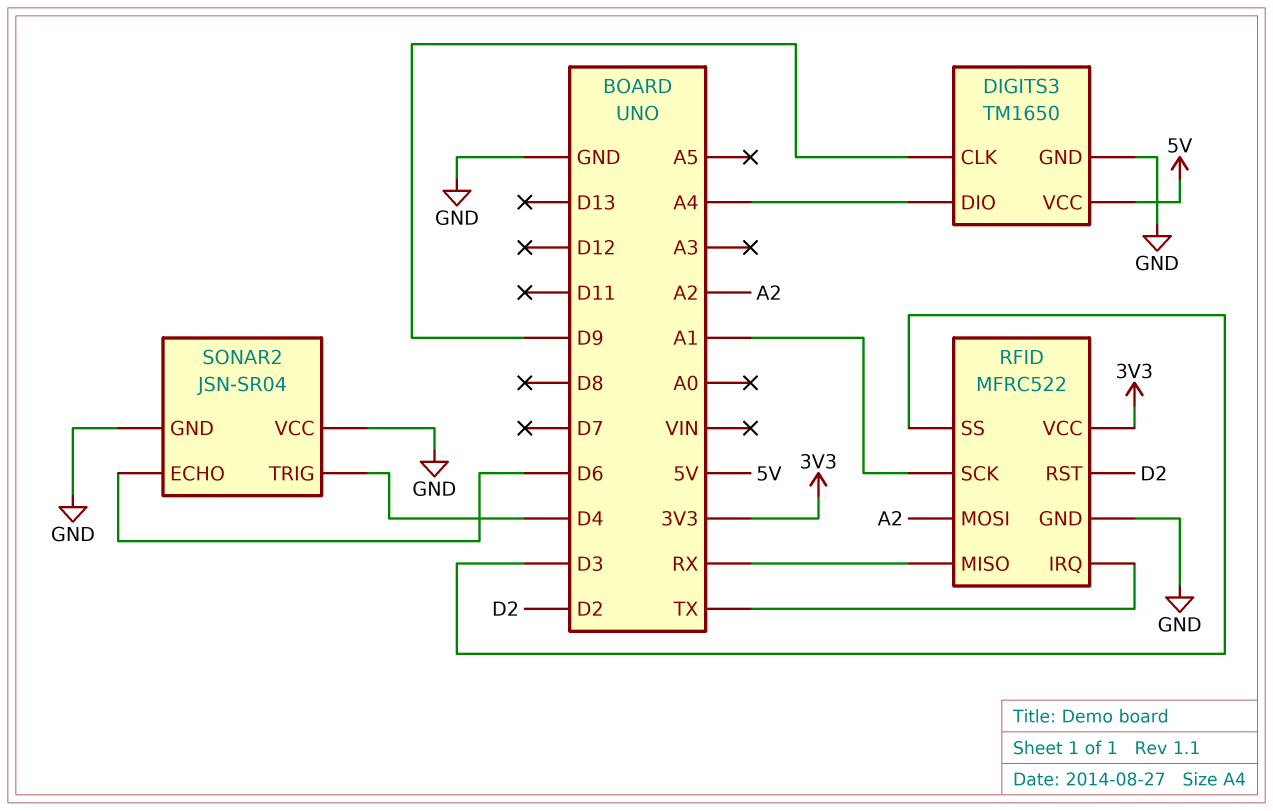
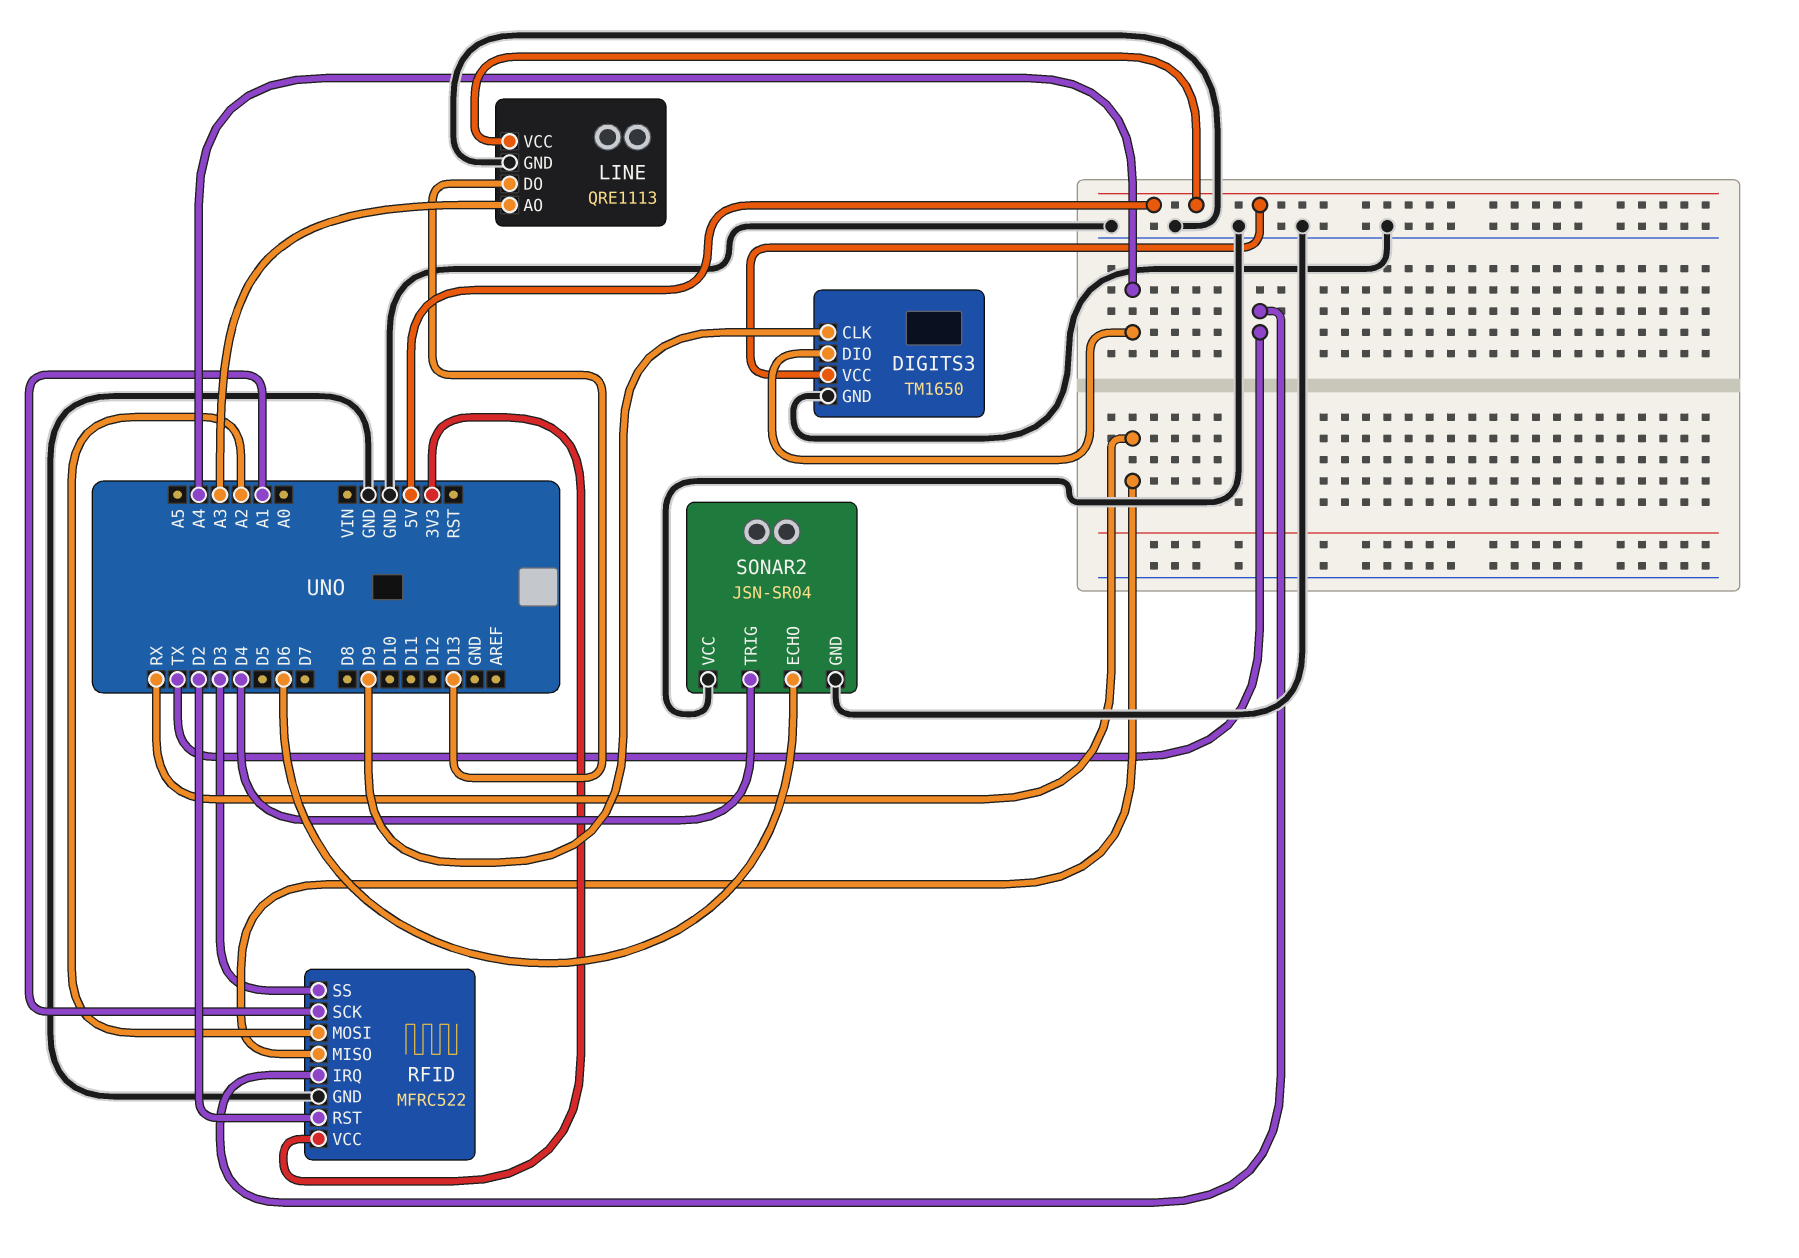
LINE: none -> QRE1113
LINE pin AO: none -> A3
LINE pin DO: none -> D13
LINE pin GND: none -> GND
LINE pin VCC: none -> 5V

